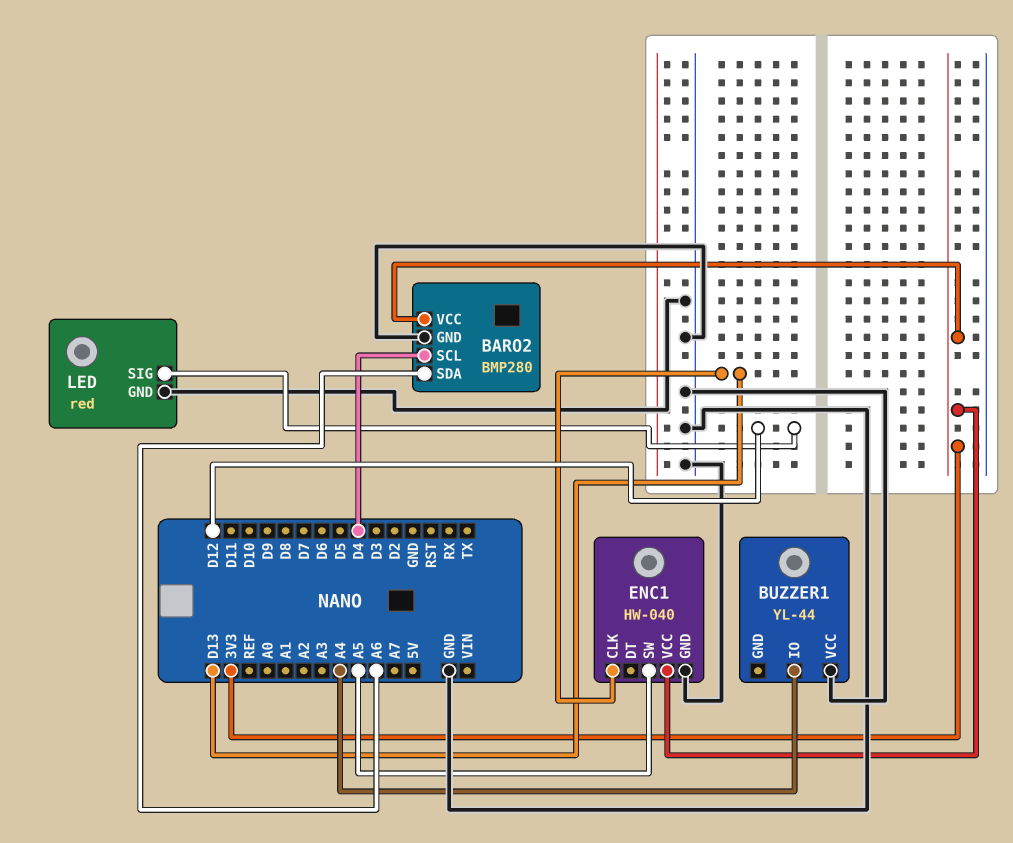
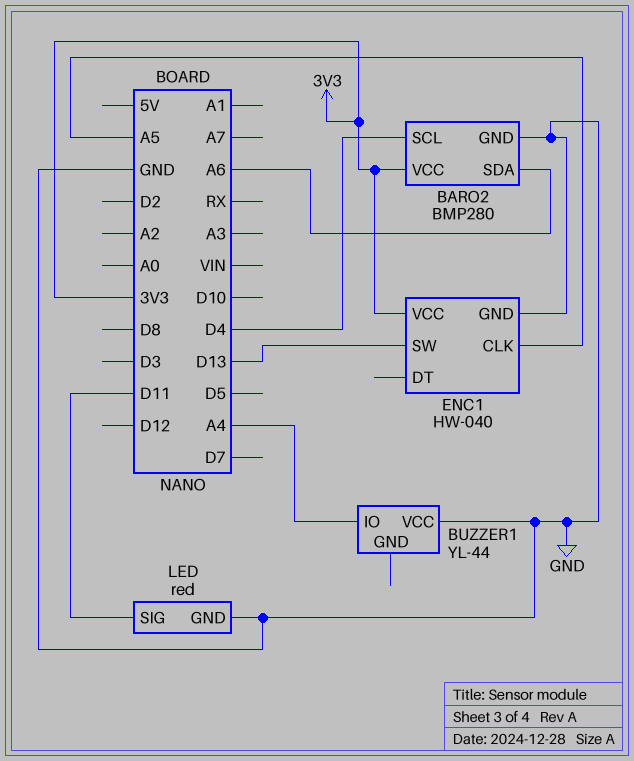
ENC1 pin CLK: D13 -> A5
ENC1 pin SW: A5 -> D13
LED pin SIG: D12 -> D11

